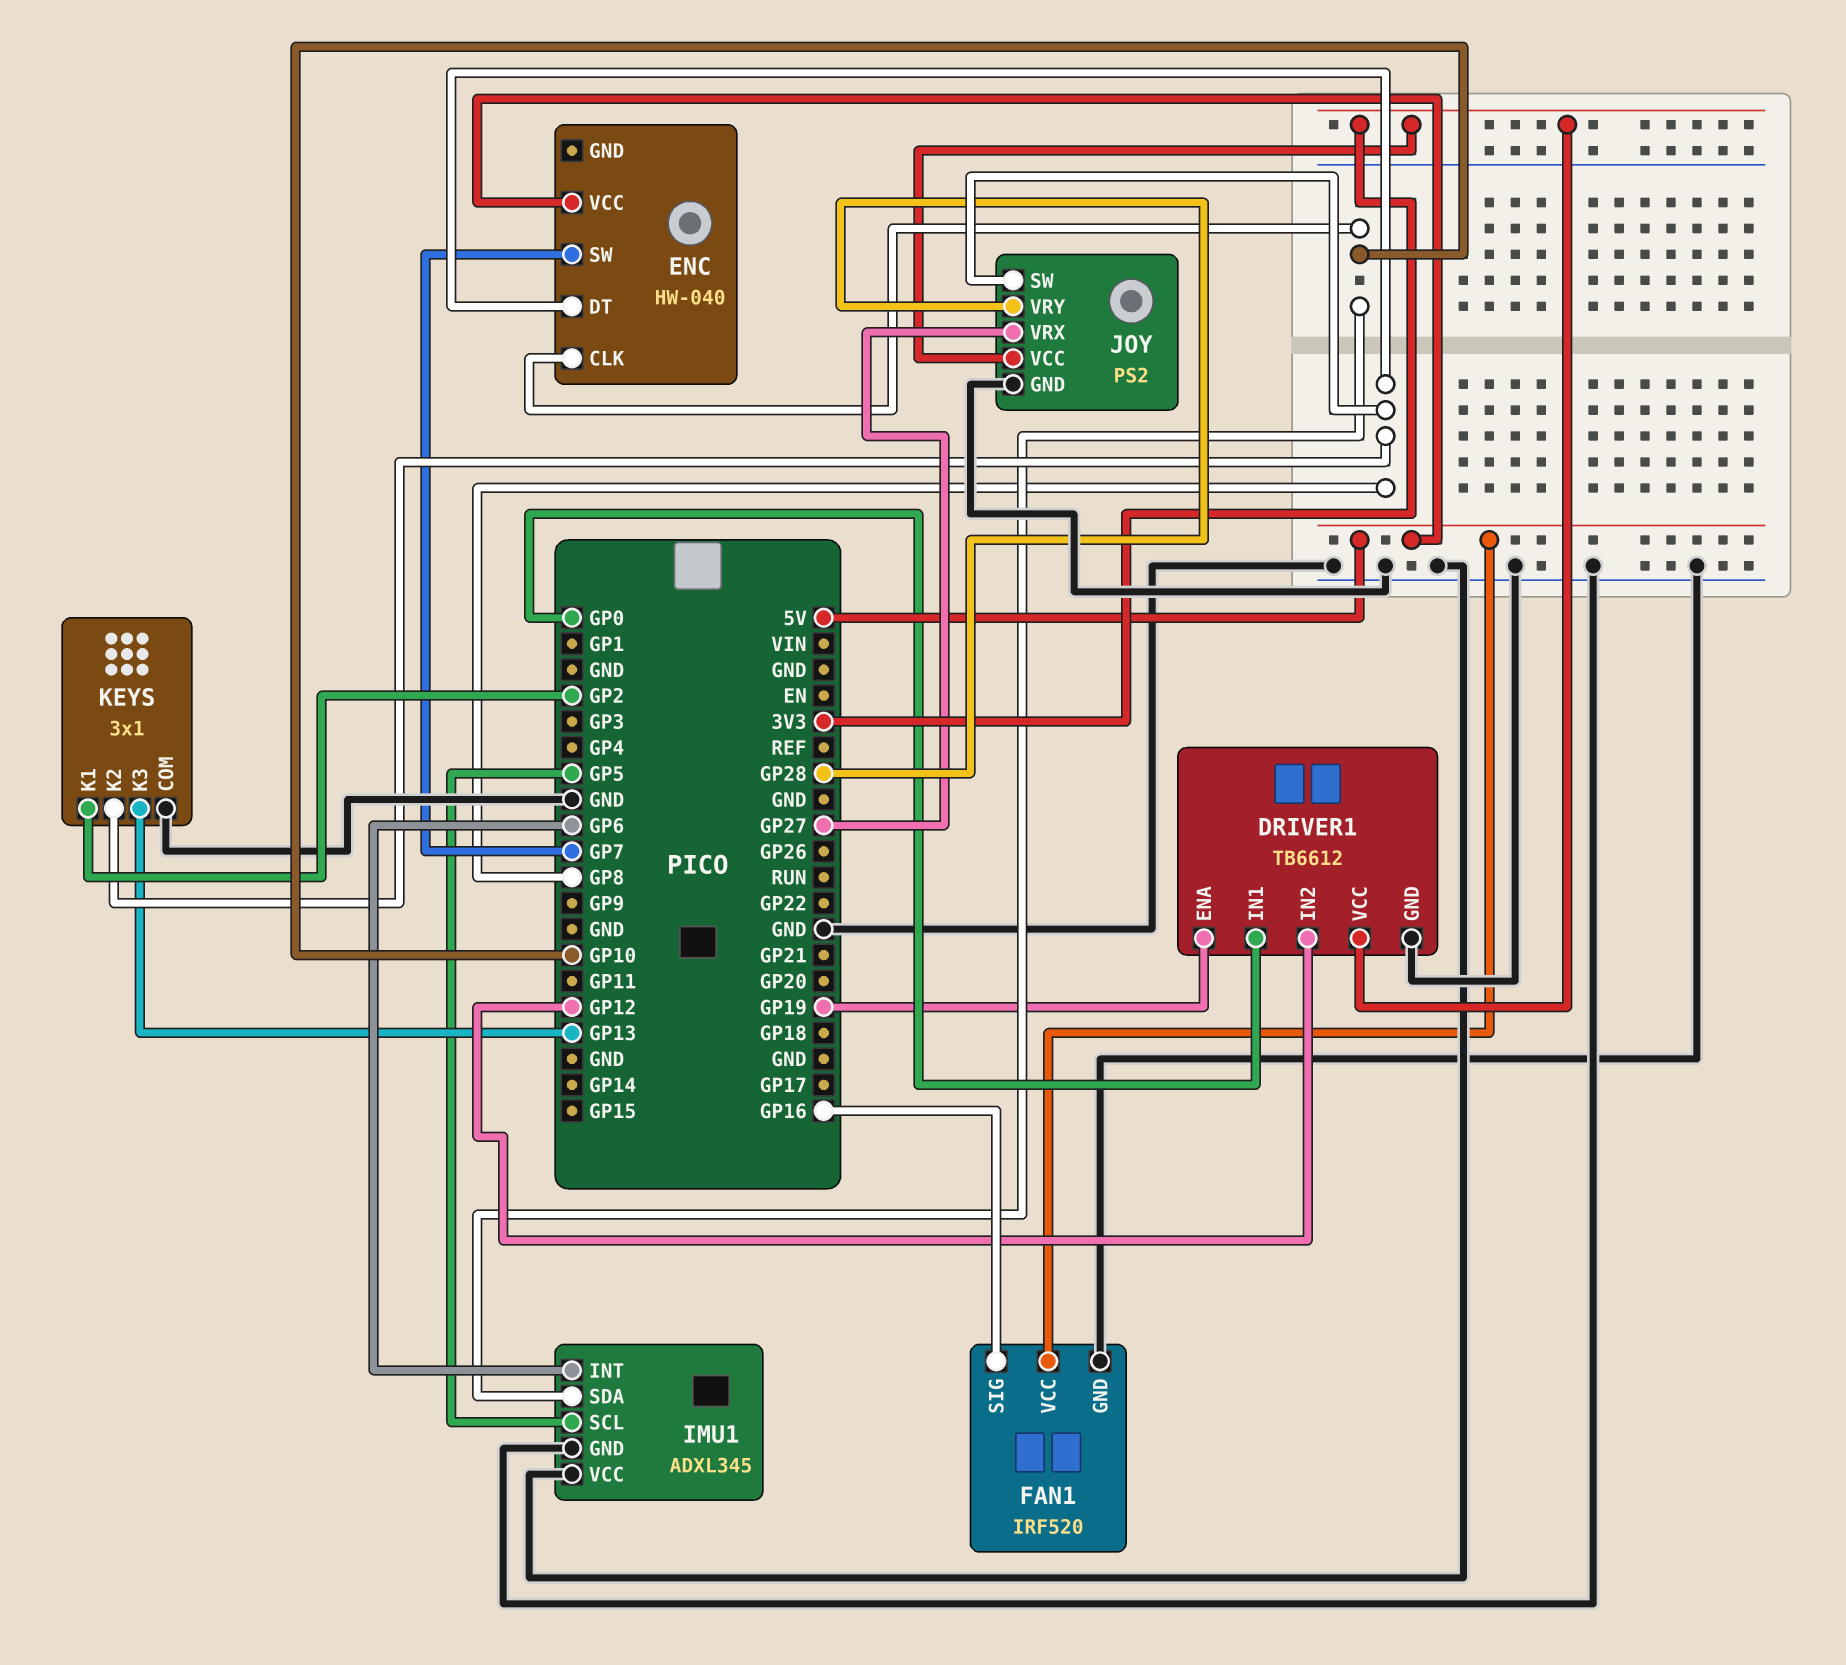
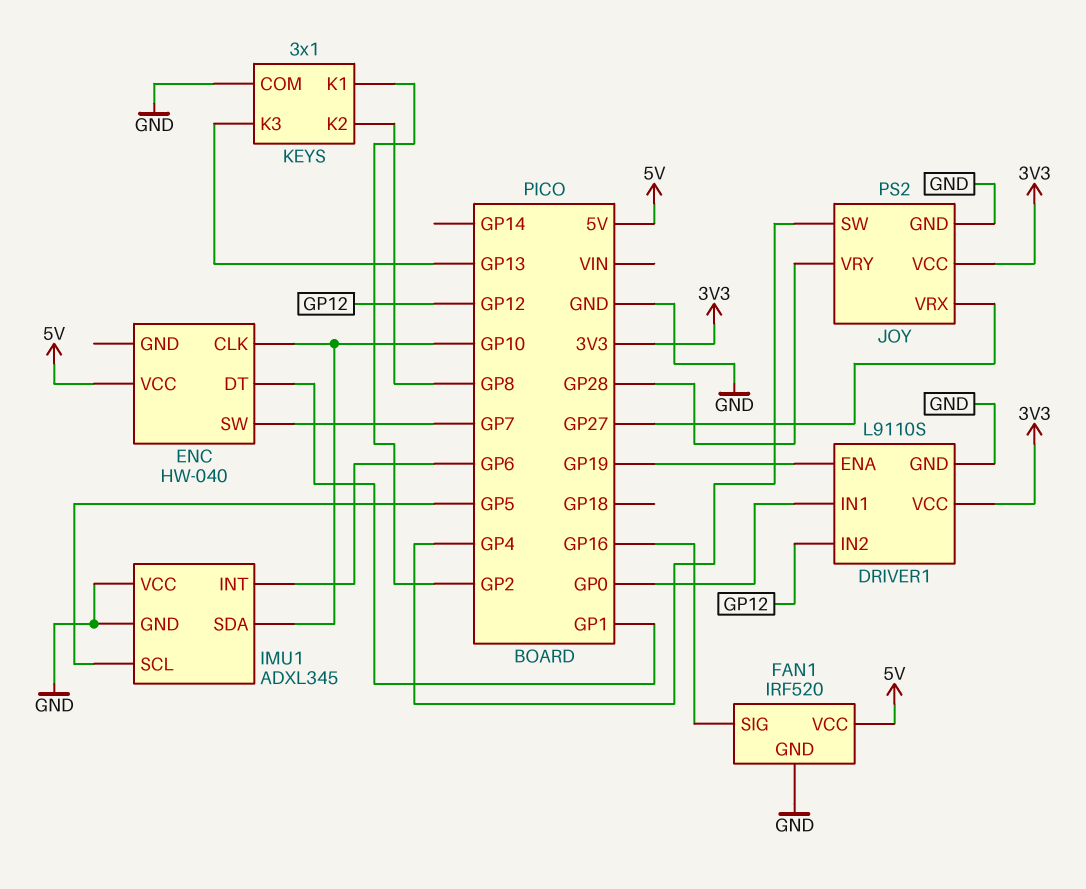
DRIVER1: TB6612 -> L9110S
ENC pin DT: GP8 -> GP1
JOY pin SW: GP8 -> GP4

